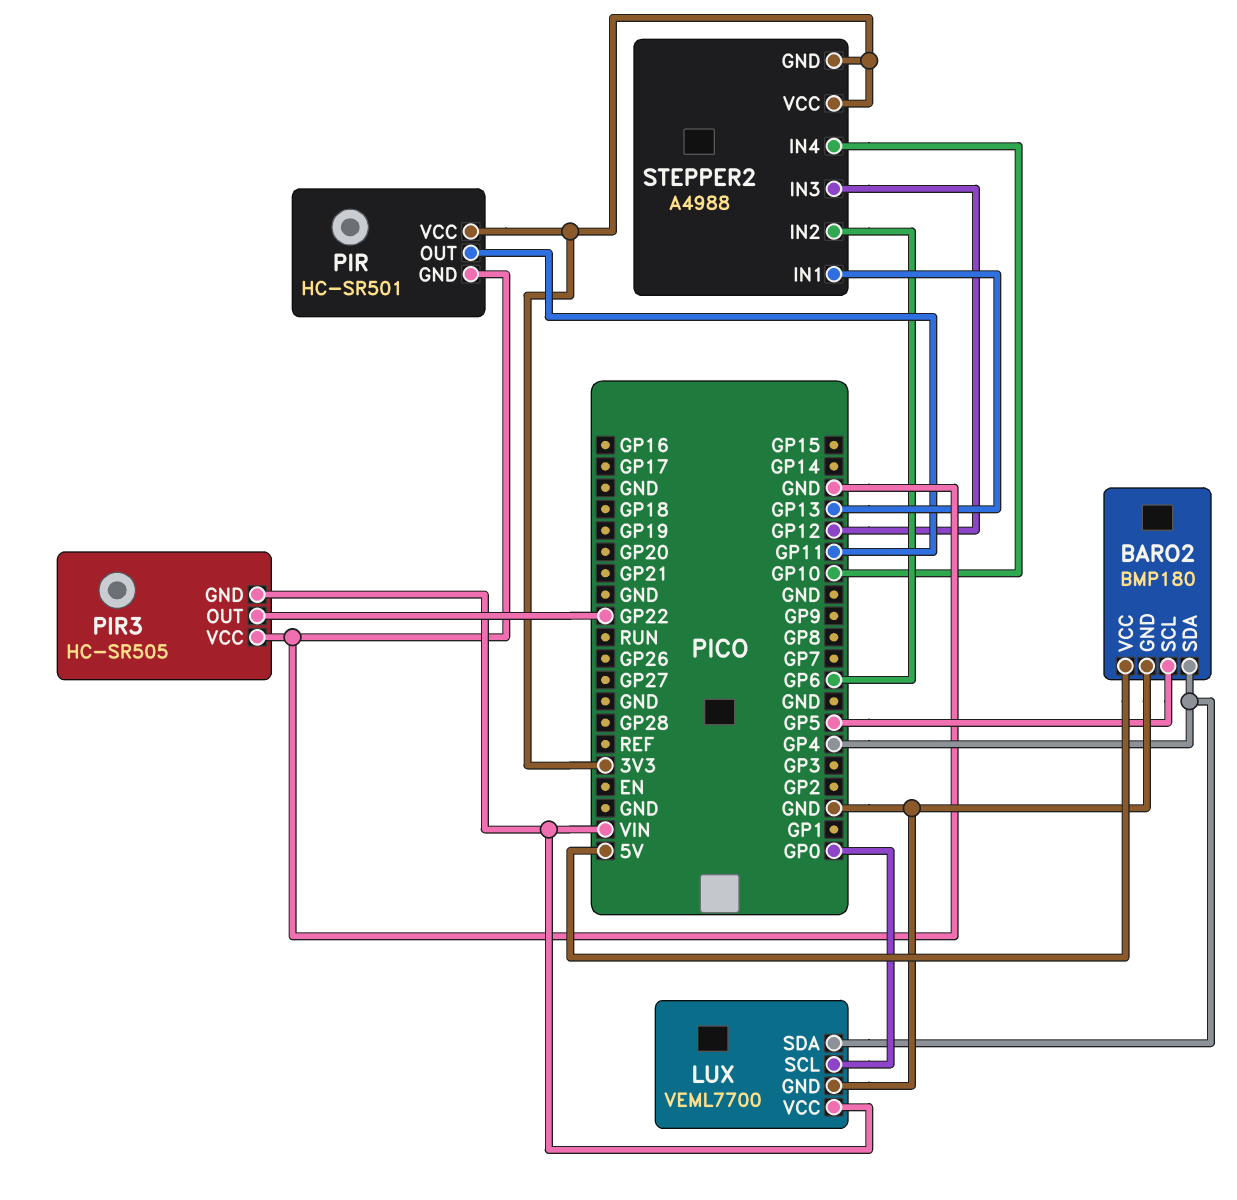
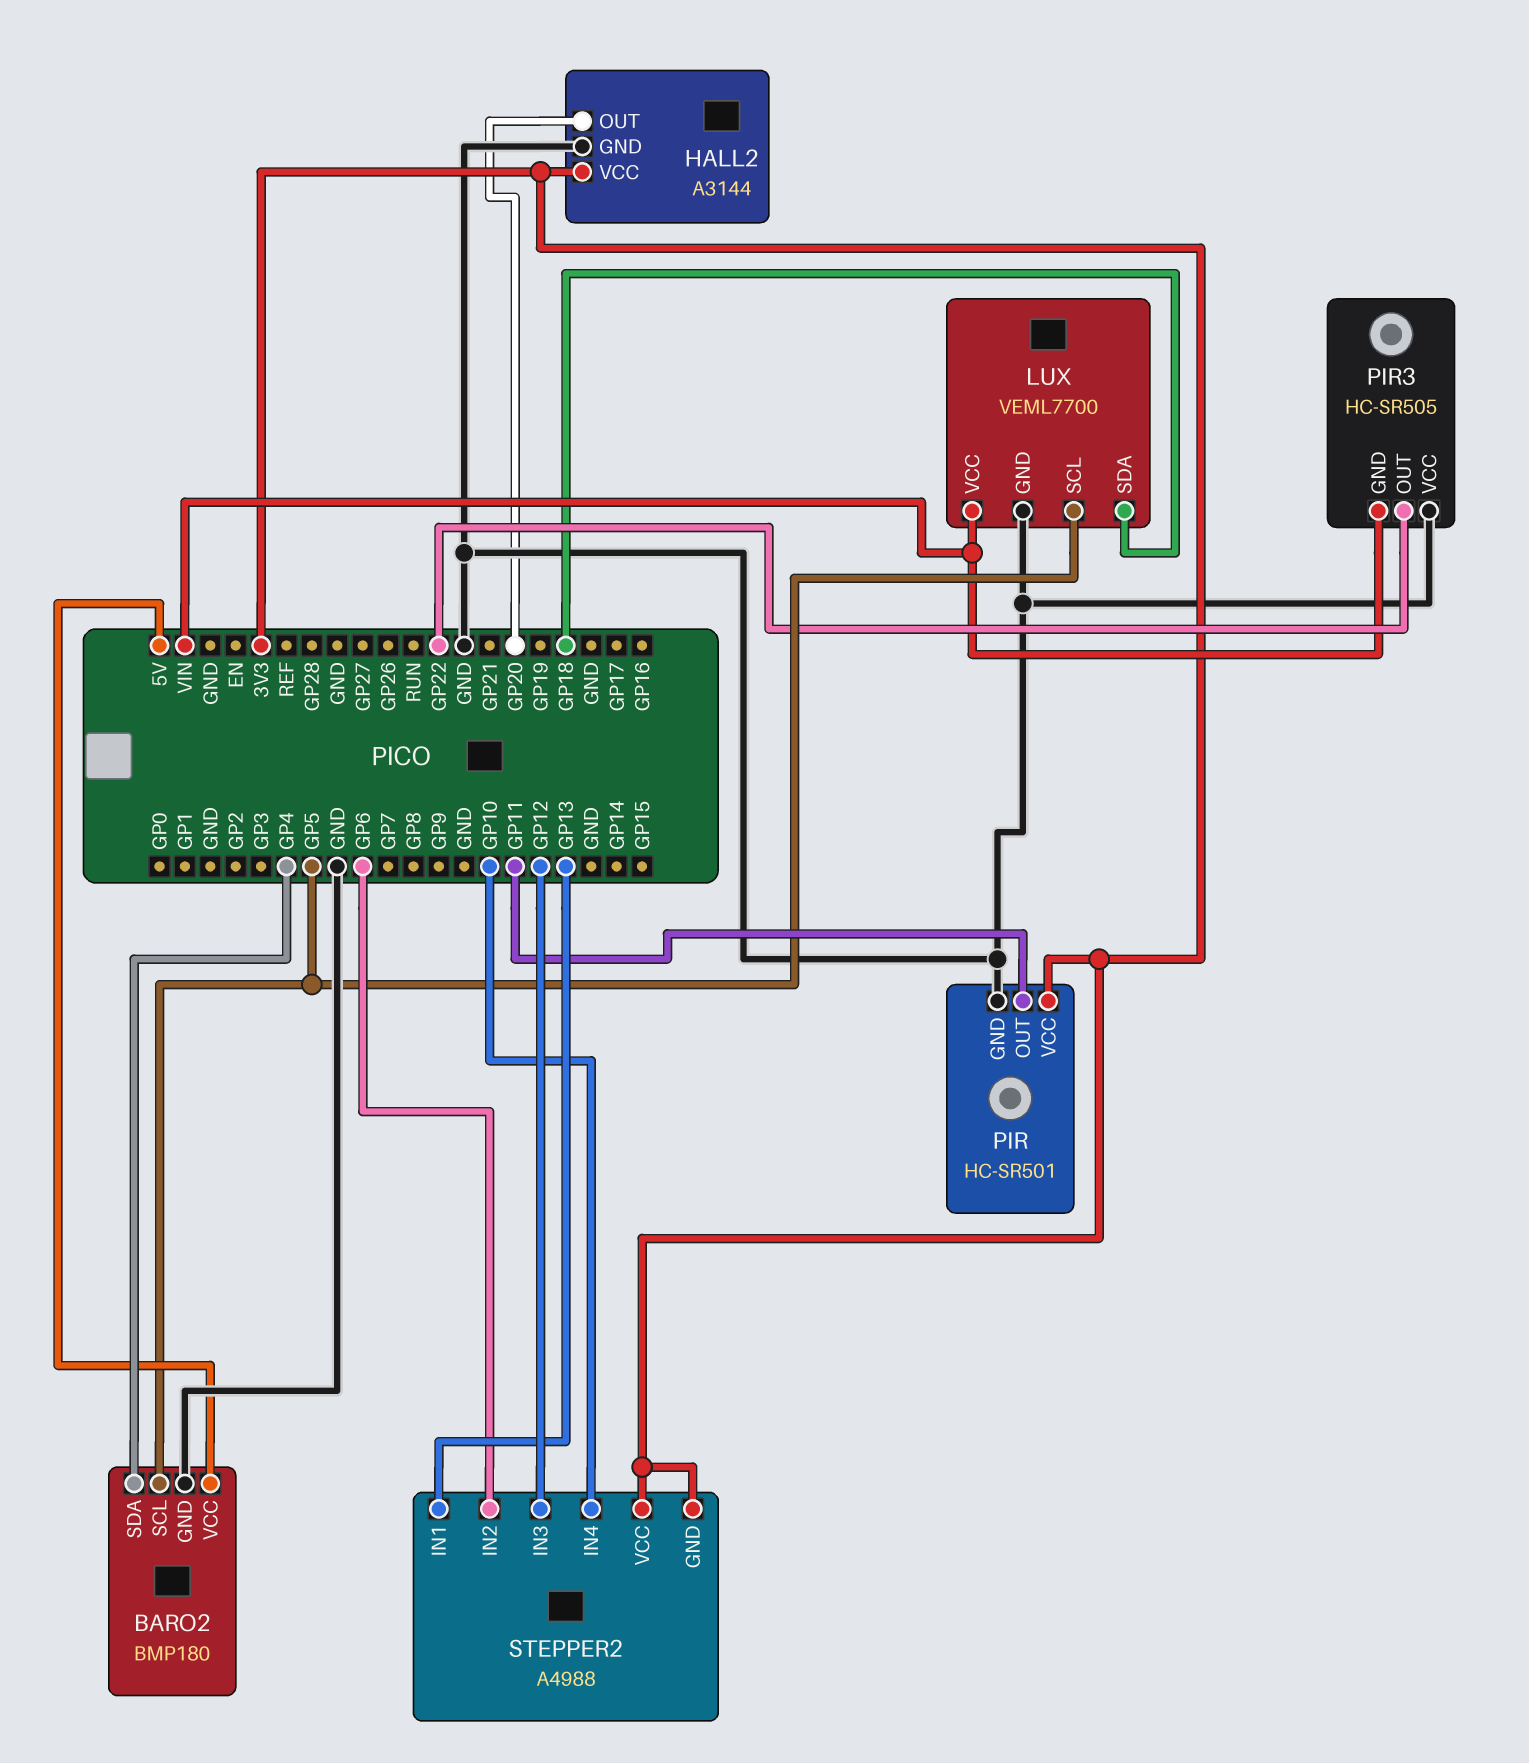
HALL2: none -> A3144
HALL2 pin GND: none -> GND
HALL2 pin OUT: none -> GP20
HALL2 pin VCC: none -> 3V3
LUX pin SCL: GP0 -> GP5
LUX pin SDA: GP4 -> GP18

